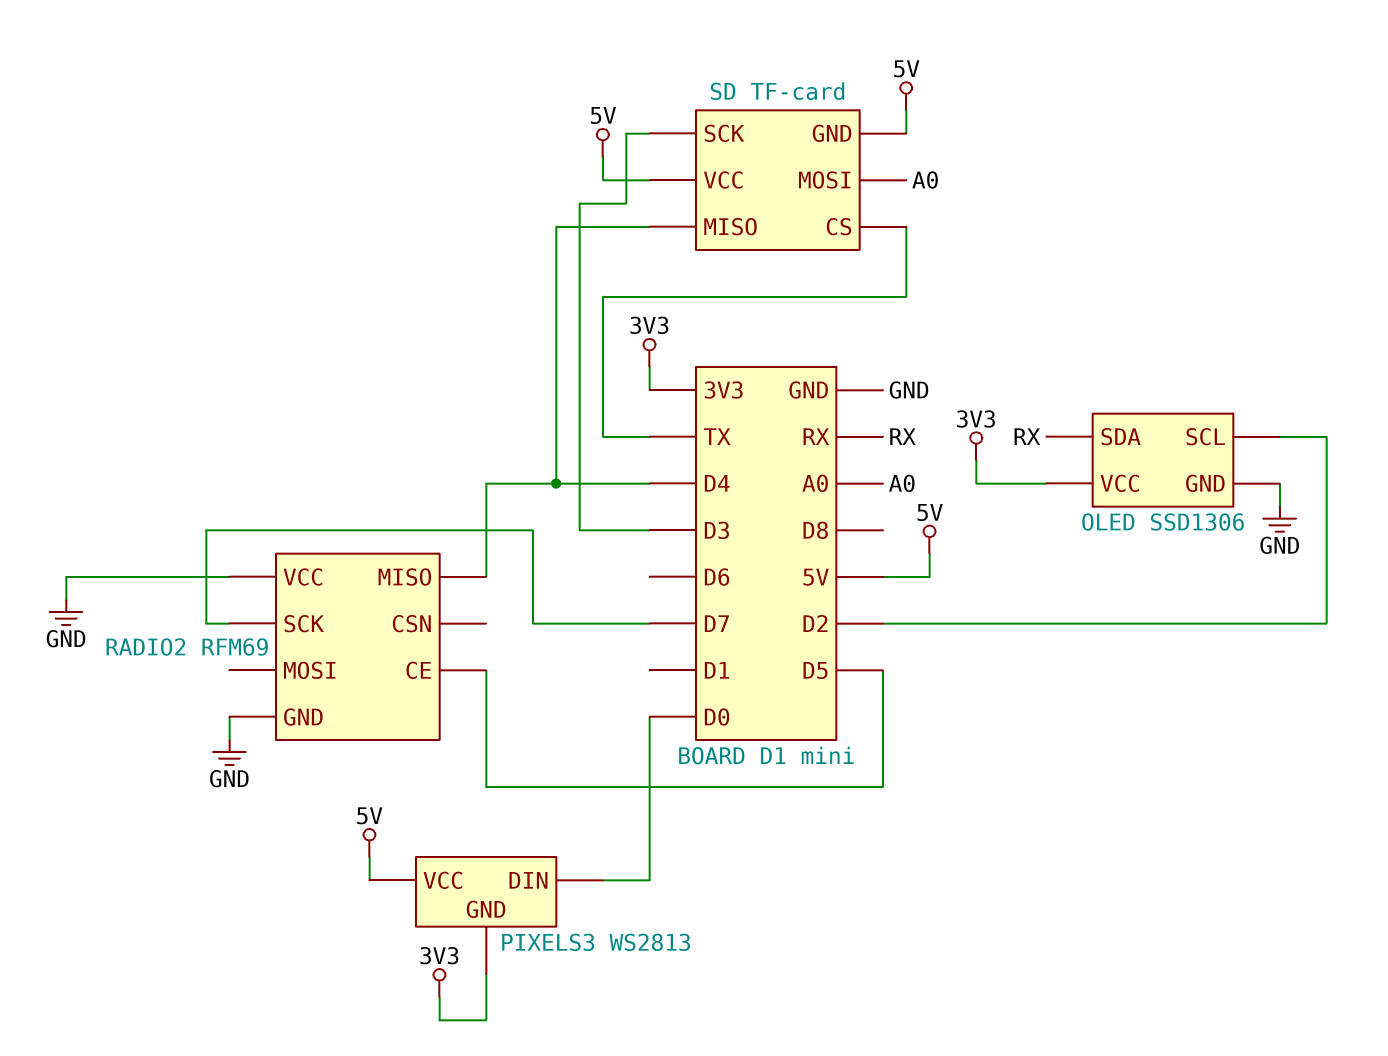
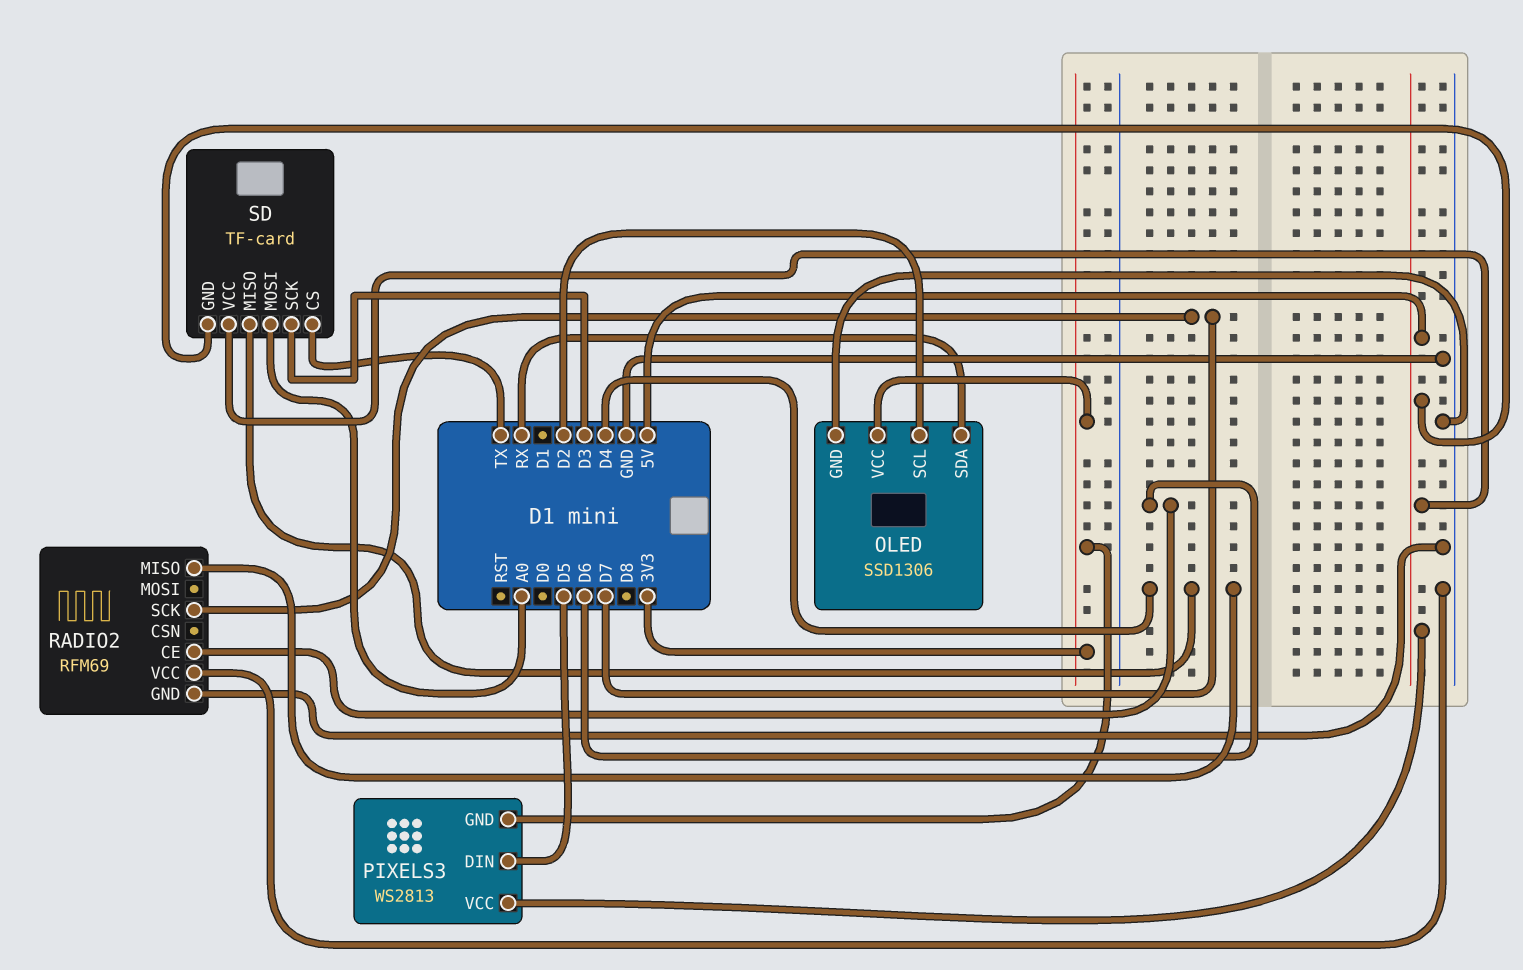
PIXELS3 pin DIN: D0 -> D5
RADIO2 pin CE: D5 -> D6

